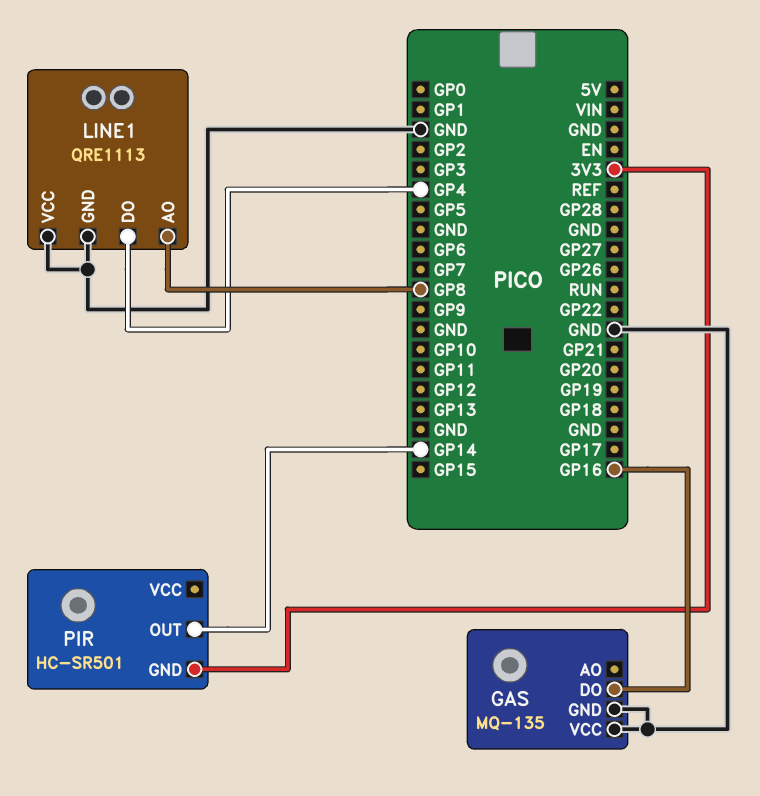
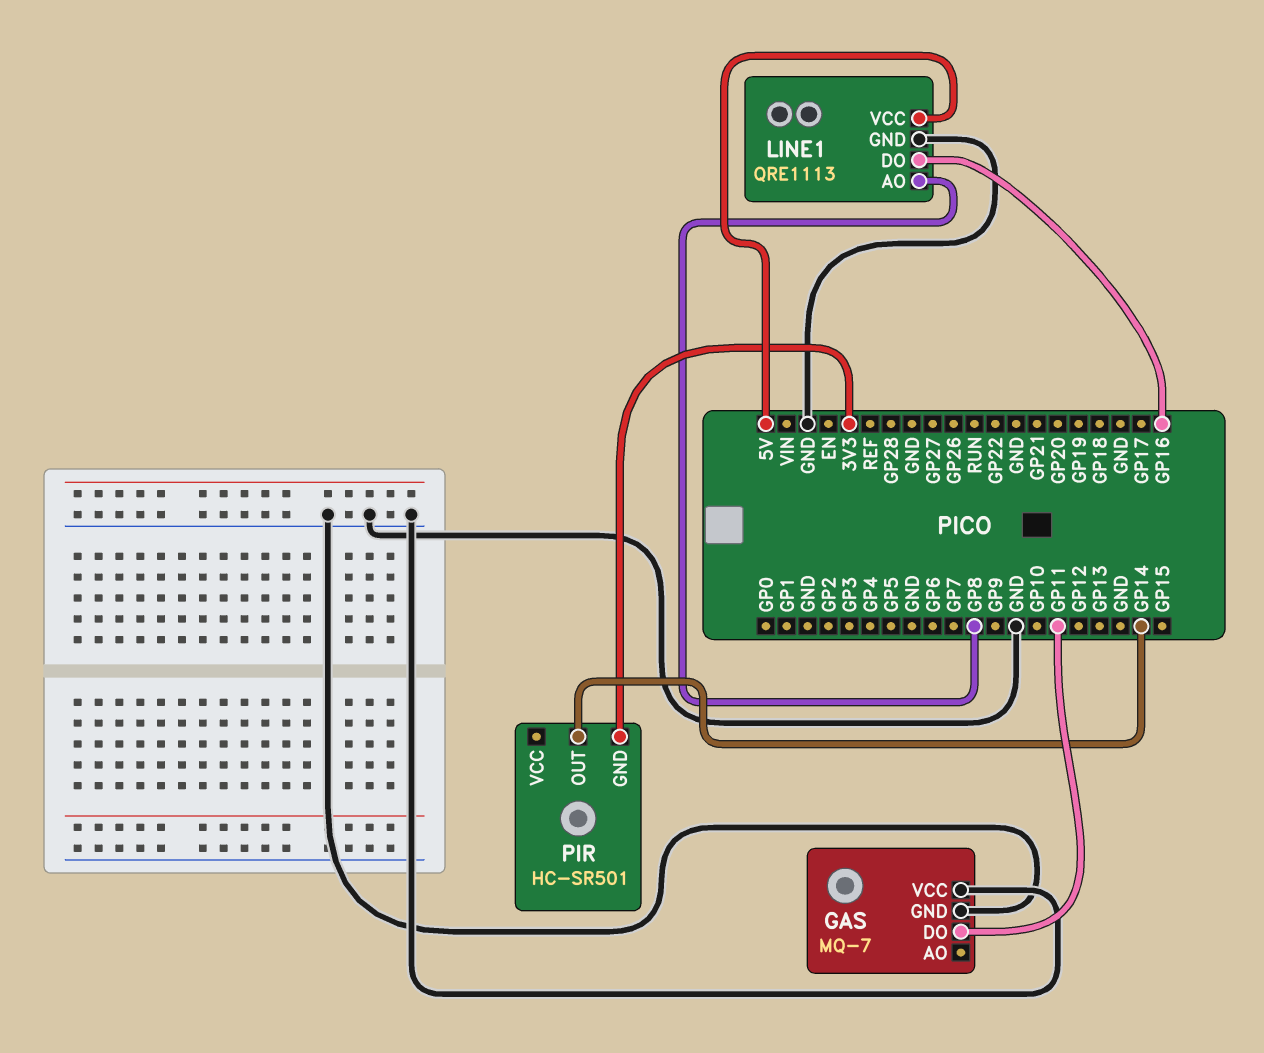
GAS: MQ-135 -> MQ-7
GAS pin DO: GP16 -> GP11
LINE1 pin DO: GP4 -> GP16
LINE1 pin VCC: GND -> 5V

